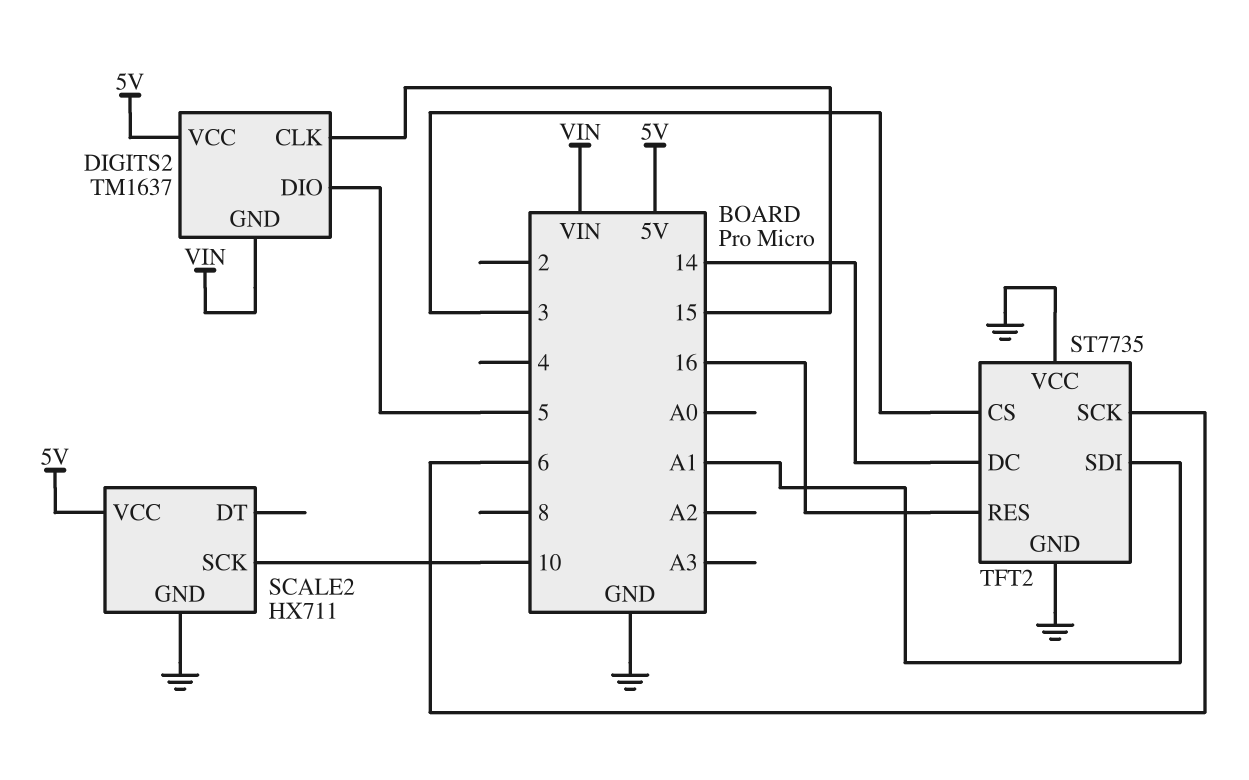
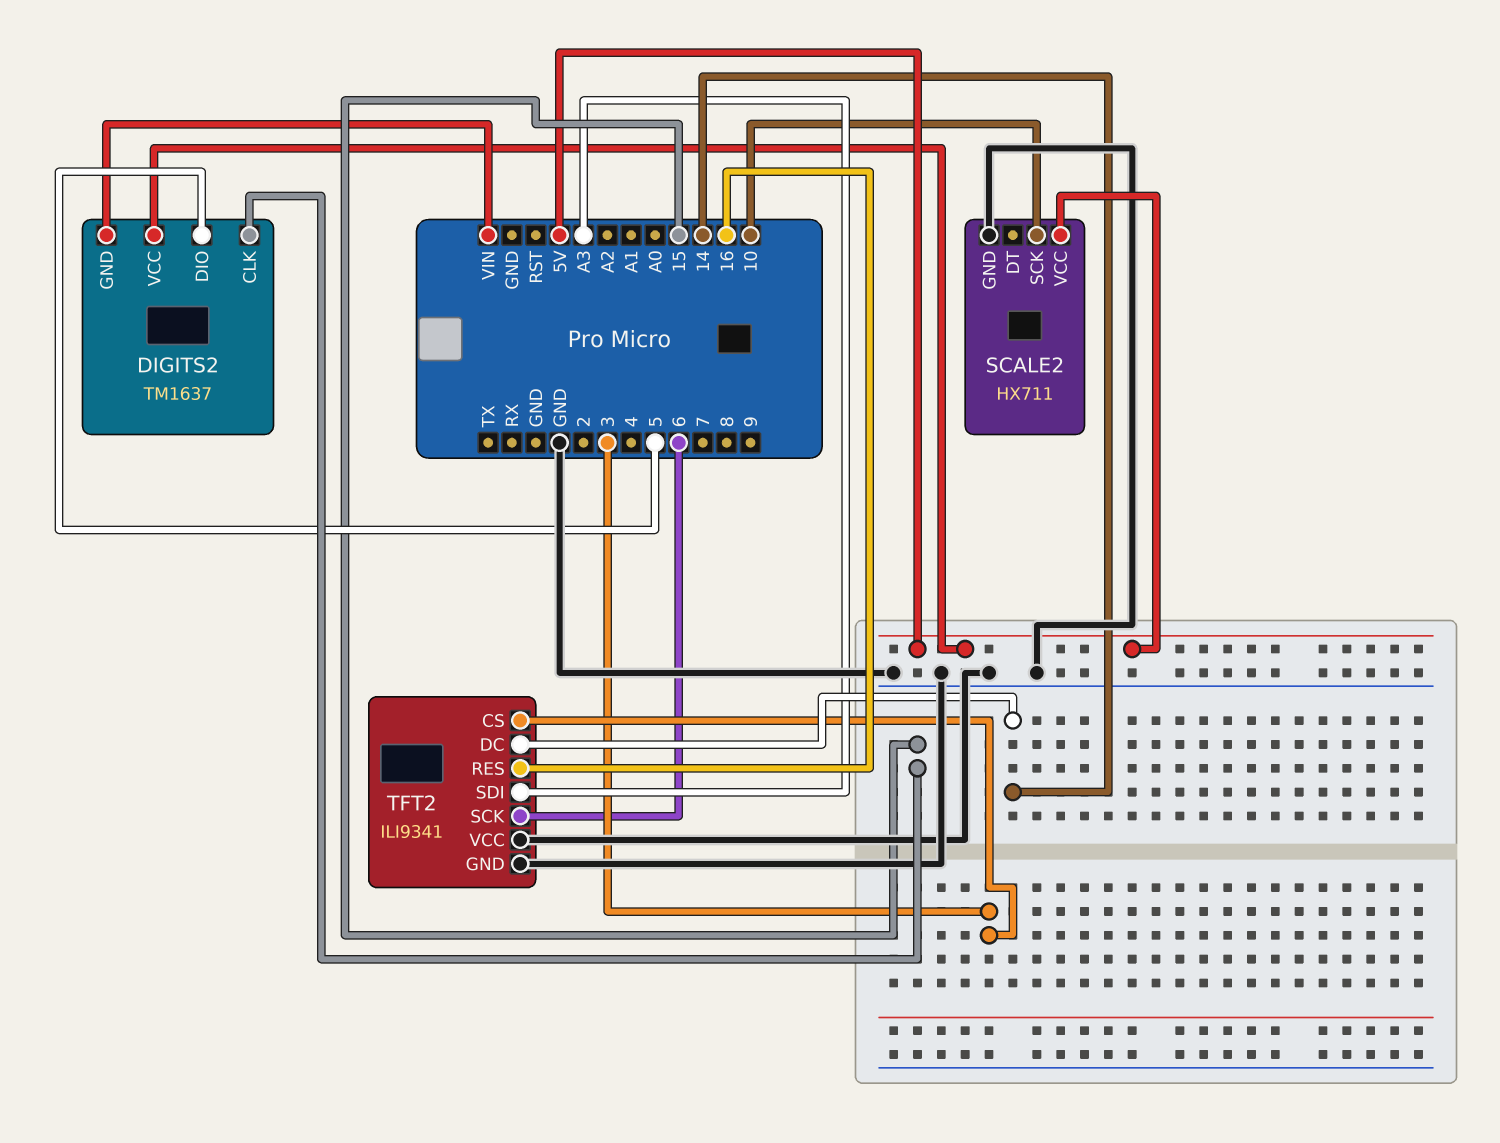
TFT2: ST7735 -> ILI9341
TFT2 pin SDI: A1 -> A3

